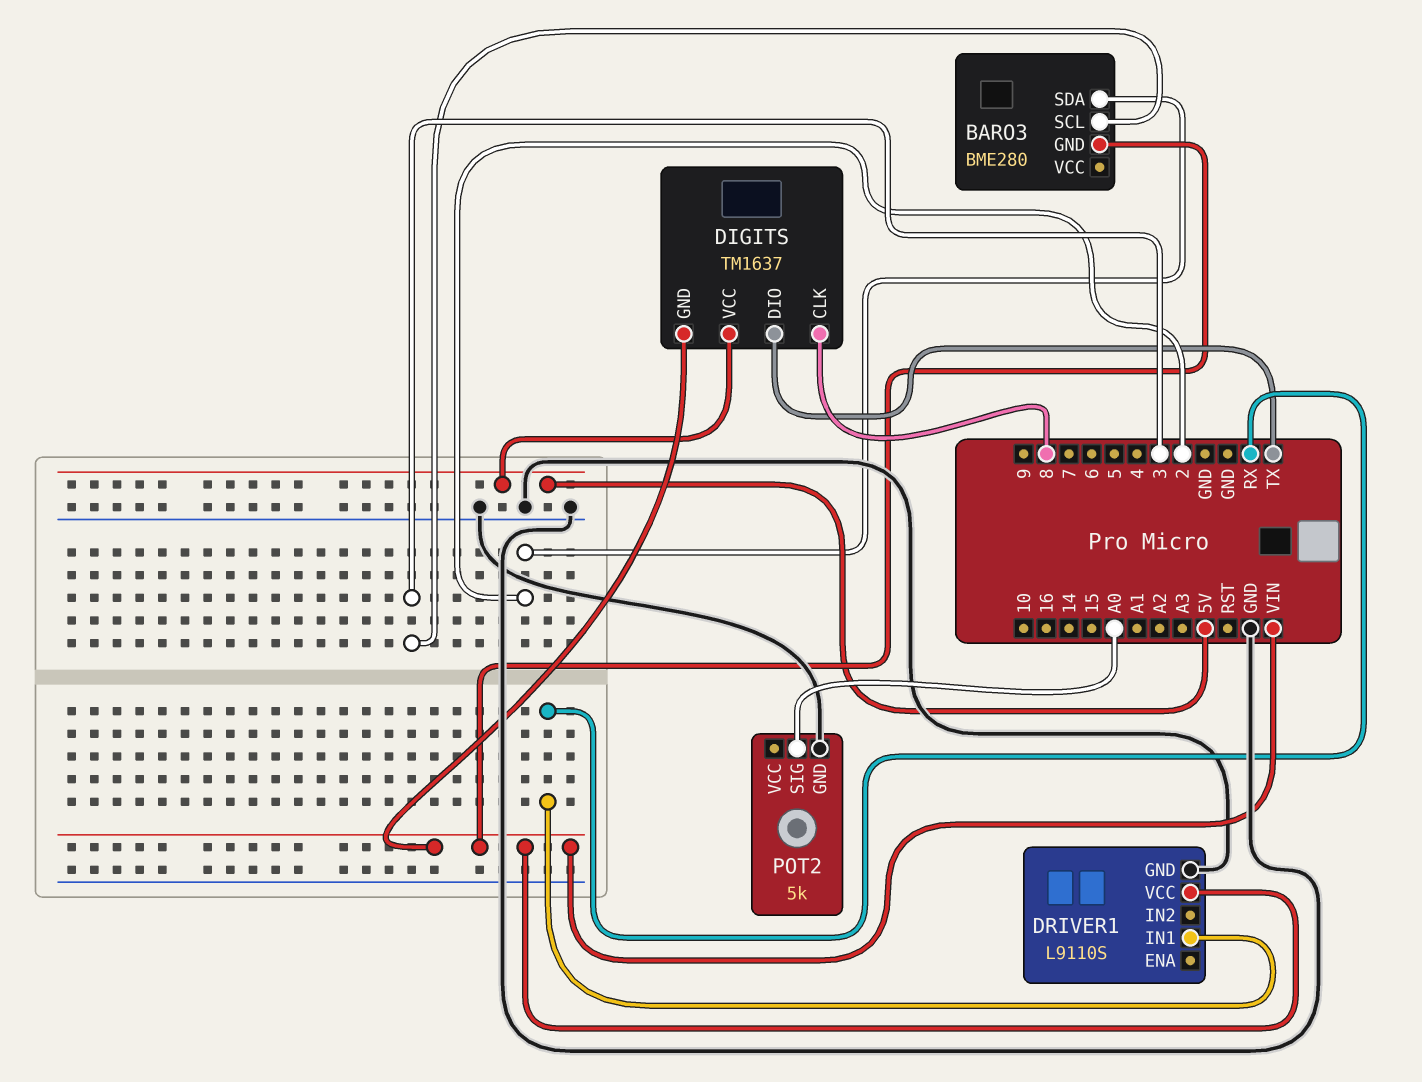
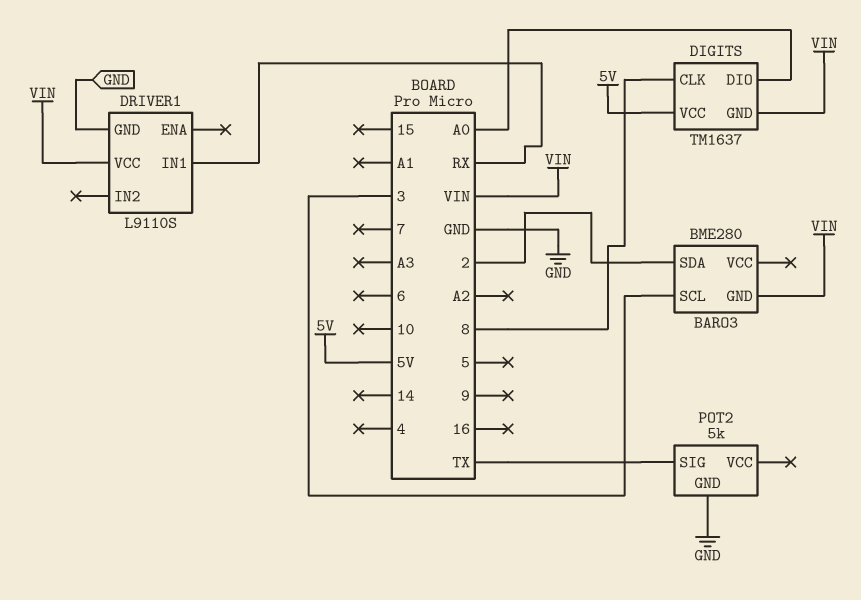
DIGITS pin DIO: TX -> A0
POT2 pin SIG: A0 -> TX

